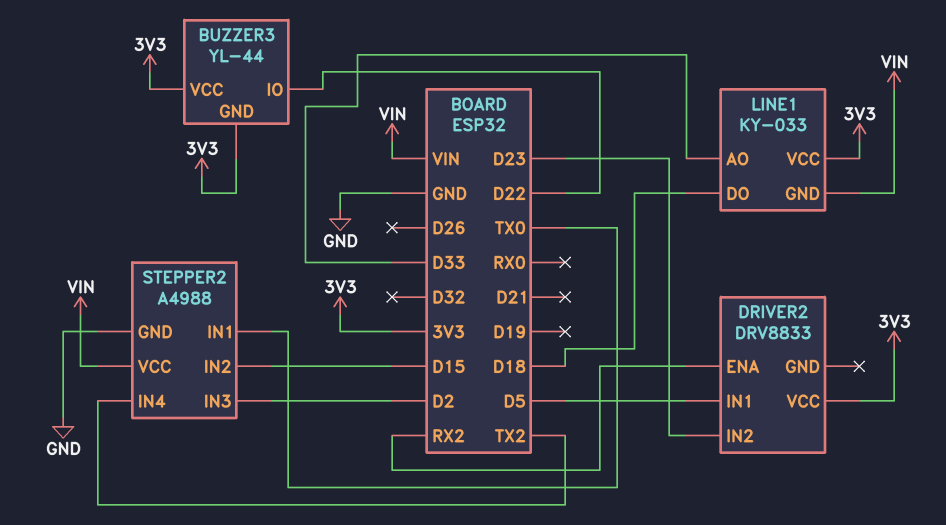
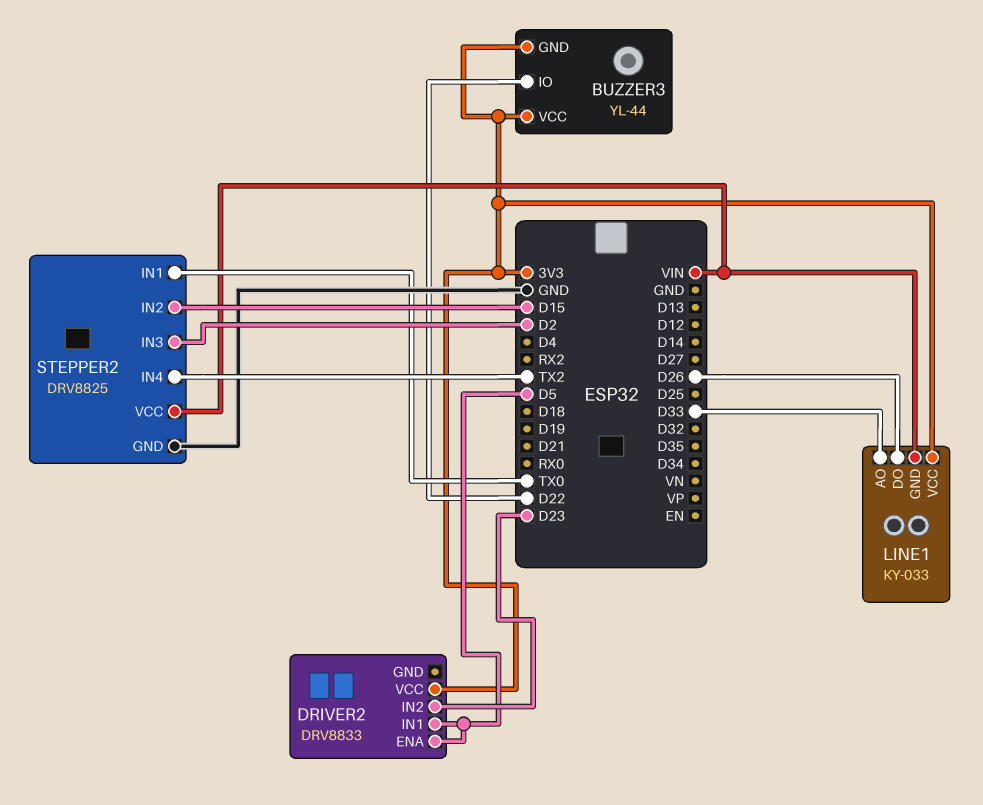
DRIVER2 pin ENA: RX2 -> D5
LINE1 pin DO: D18 -> D26
STEPPER2: A4988 -> DRV8825

